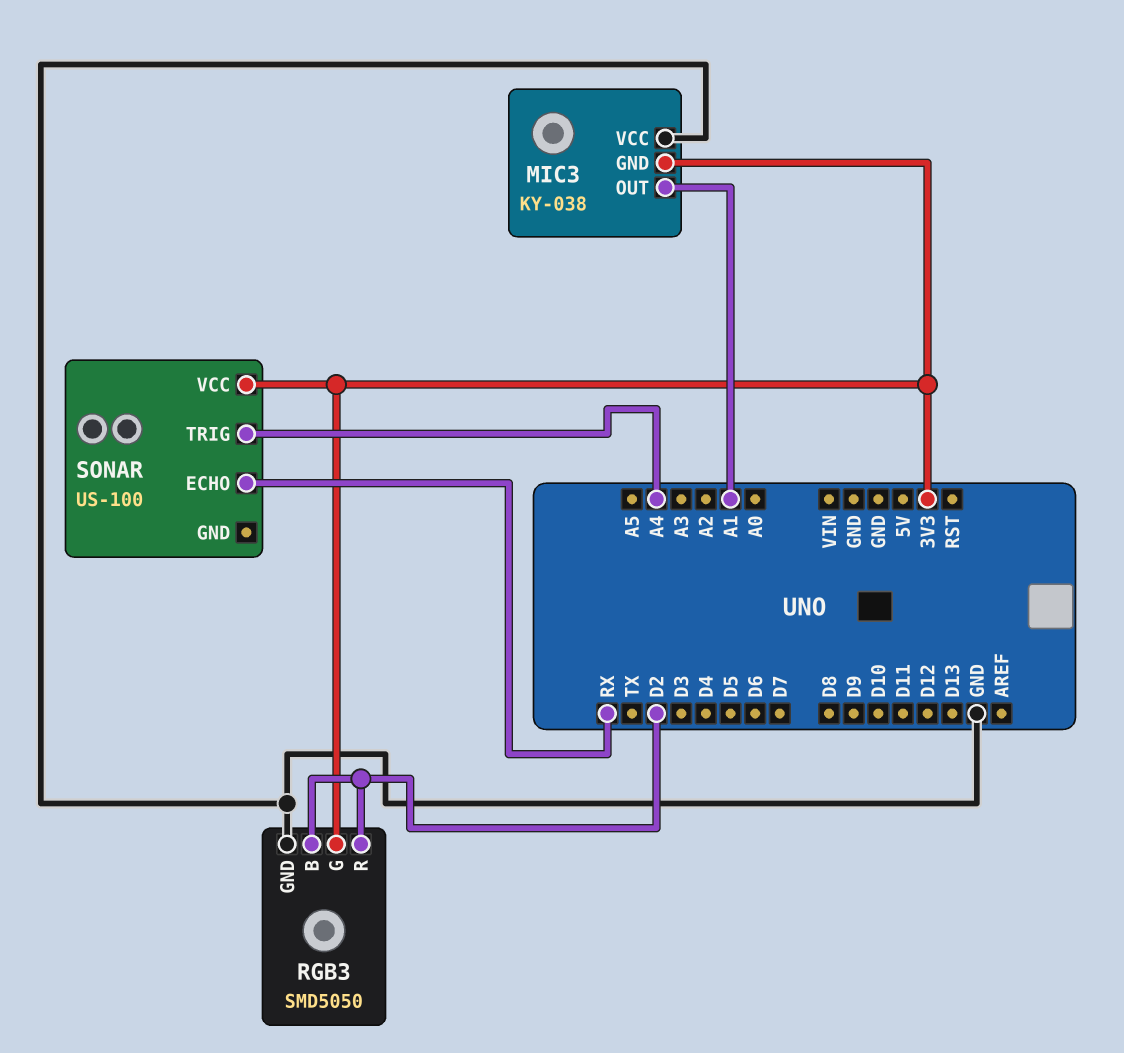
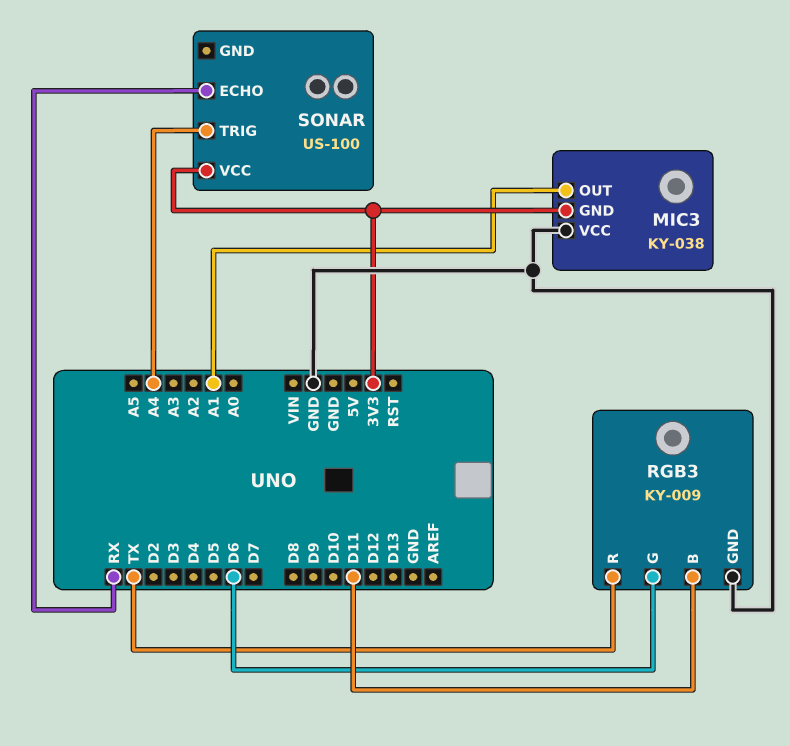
RGB3: SMD5050 -> KY-009
RGB3 pin B: D2 -> D11
RGB3 pin G: 3V3 -> D6
RGB3 pin R: D2 -> TX

